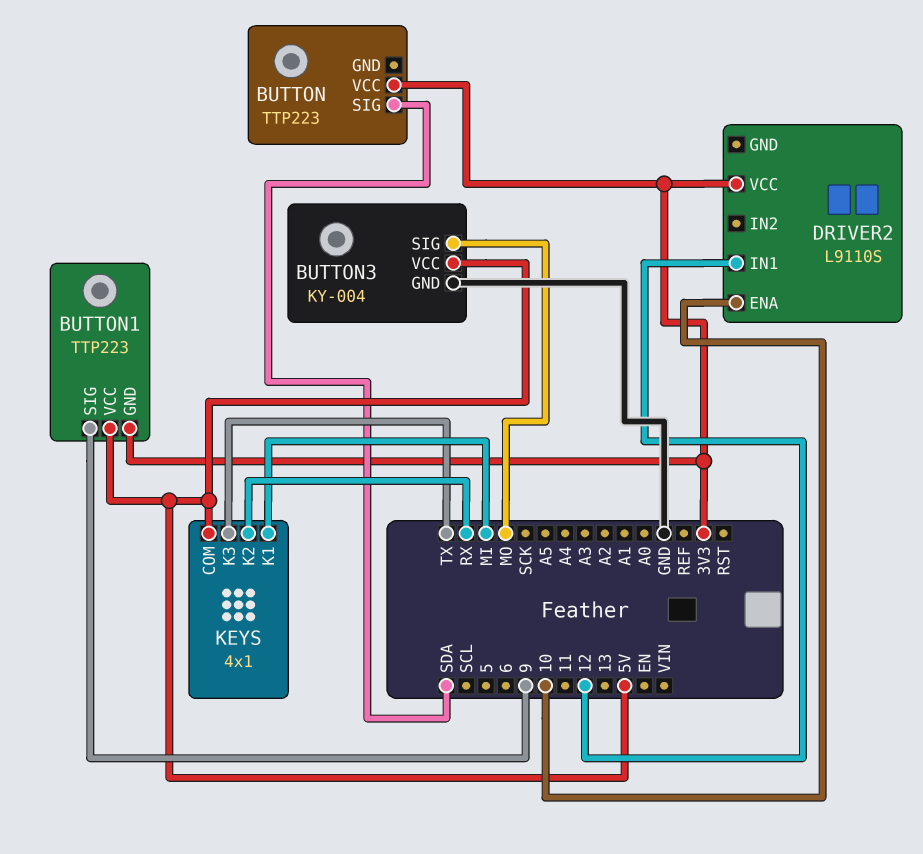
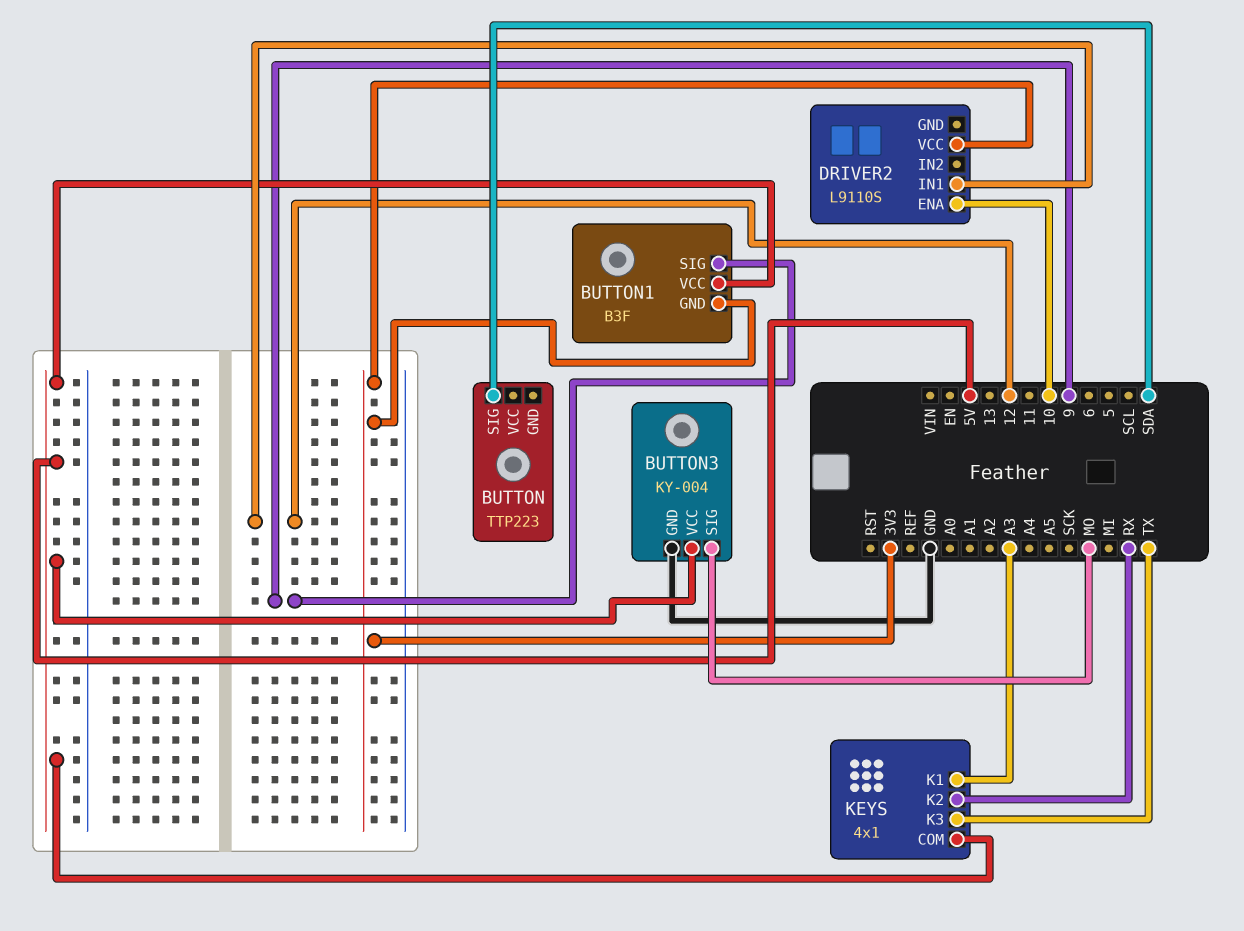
BUTTON pin VCC: 3V3 -> none
BUTTON1: TTP223 -> B3F
KEYS pin K1: MI -> A3

